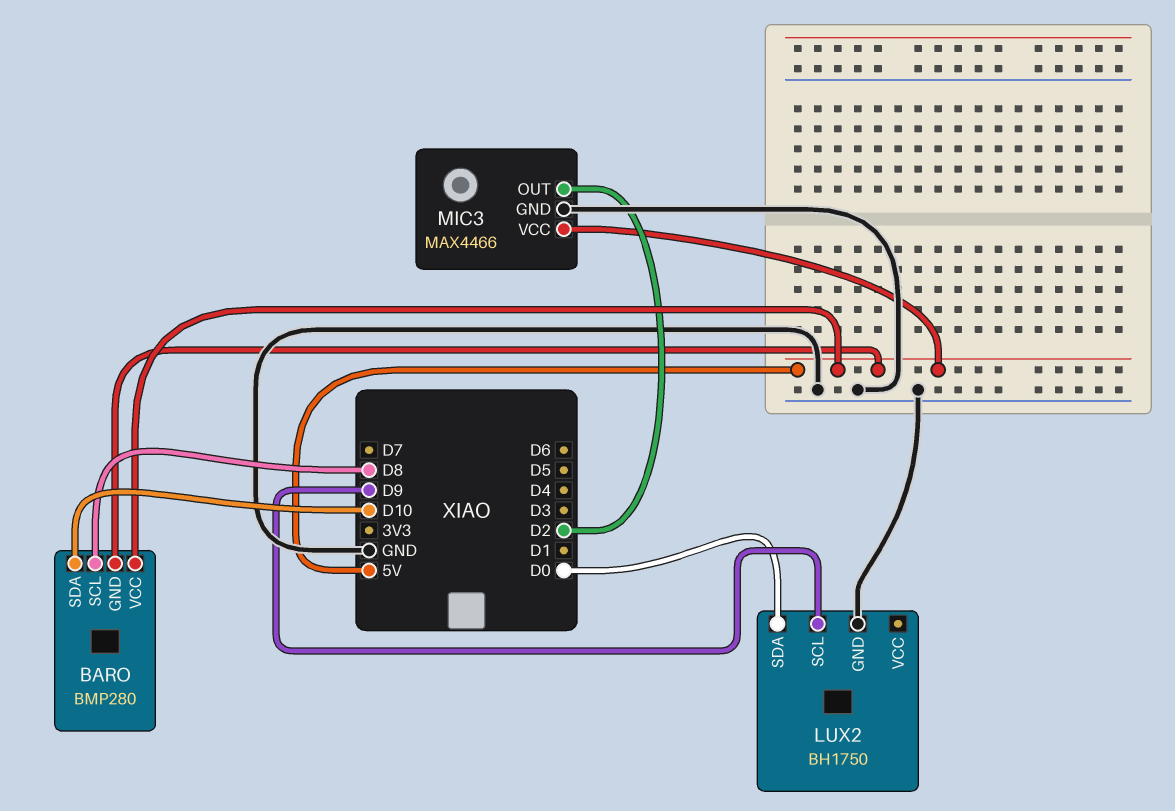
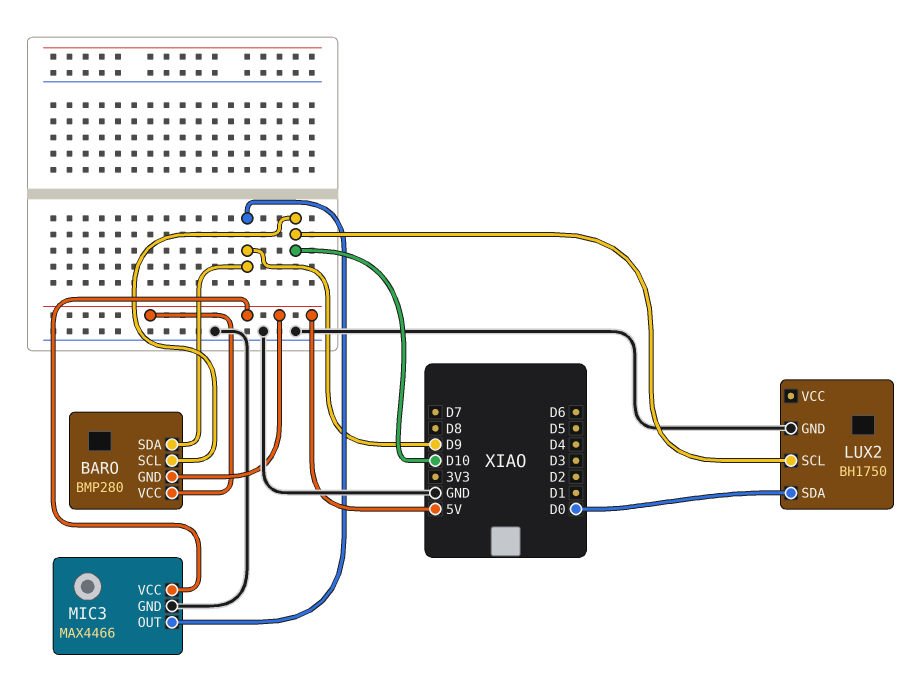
BARO pin SCL: D8 -> D10
BARO pin SDA: D10 -> D9
LUX2 pin SCL: D9 -> D10
MIC3 pin OUT: D2 -> D9

